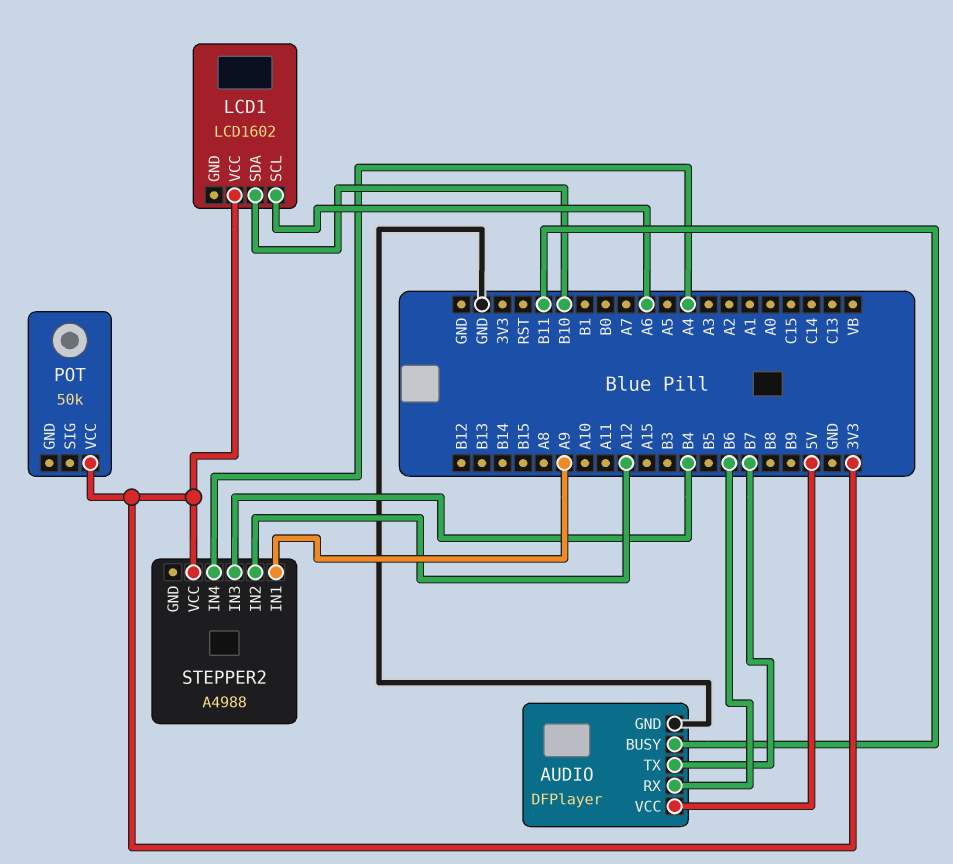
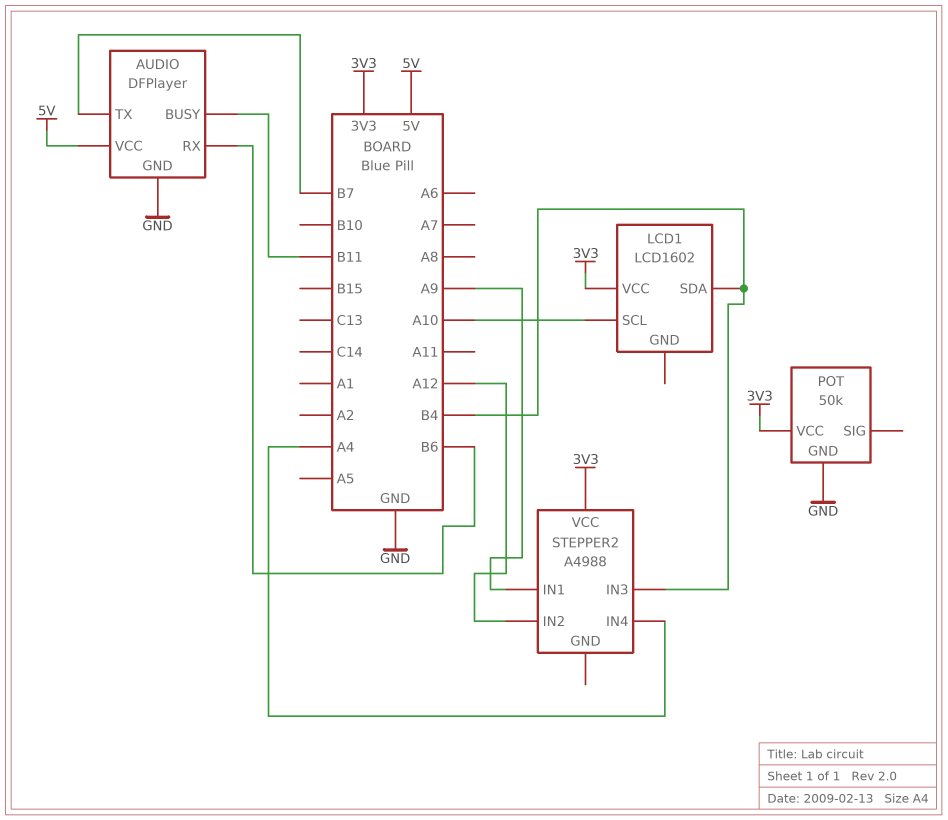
LCD1 pin SCL: A6 -> A10
LCD1 pin SDA: B10 -> B4
POT pin GND: none -> GND

